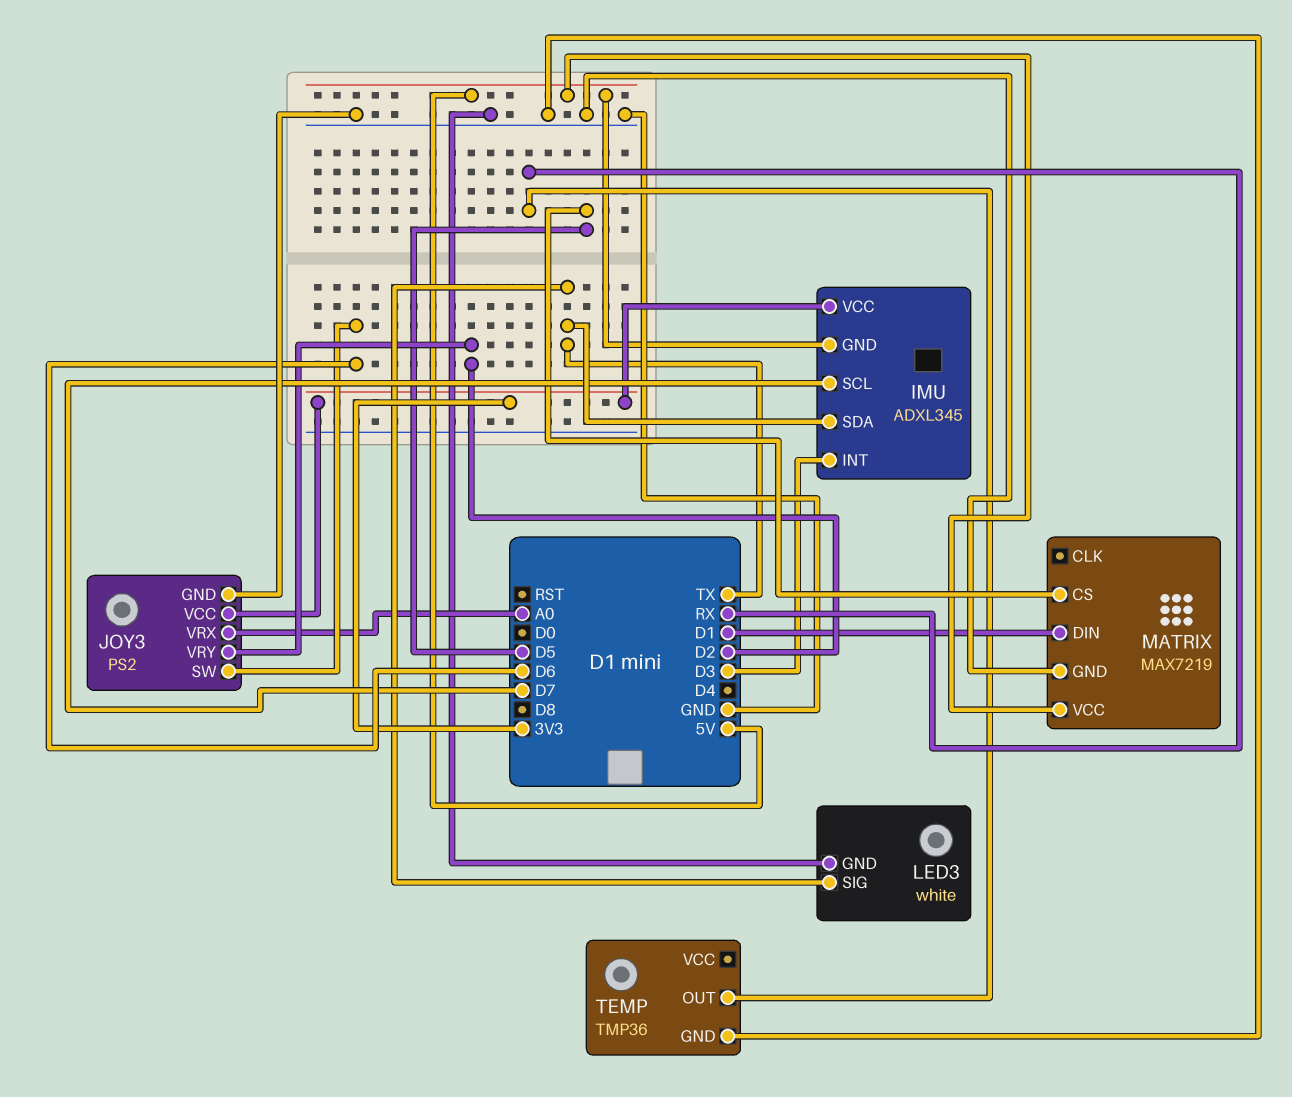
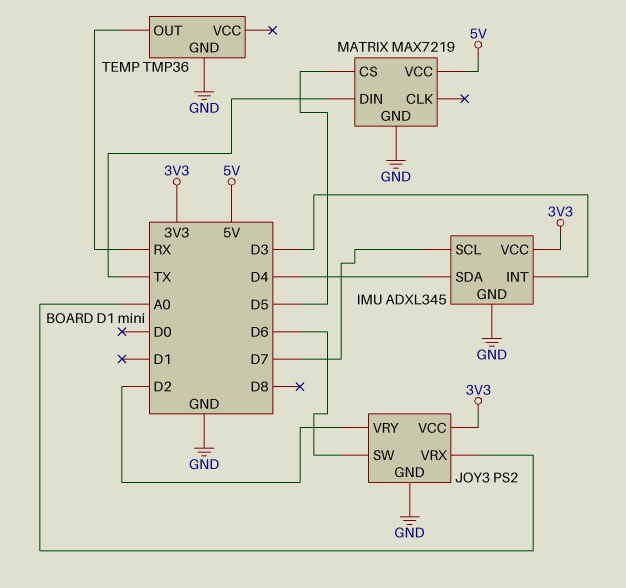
IMU pin GND: 5V -> GND
IMU pin SDA: TX -> D4
LED3: white -> none
LED3 pin GND: GND -> none
LED3 pin SIG: TX -> none
MATRIX pin DIN: D1 -> TX

